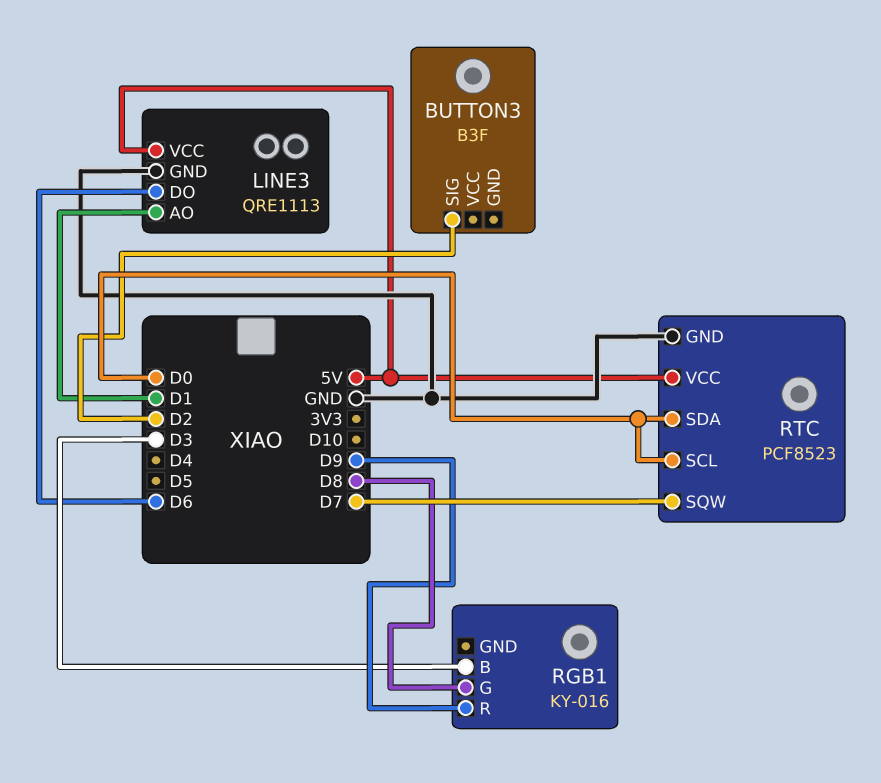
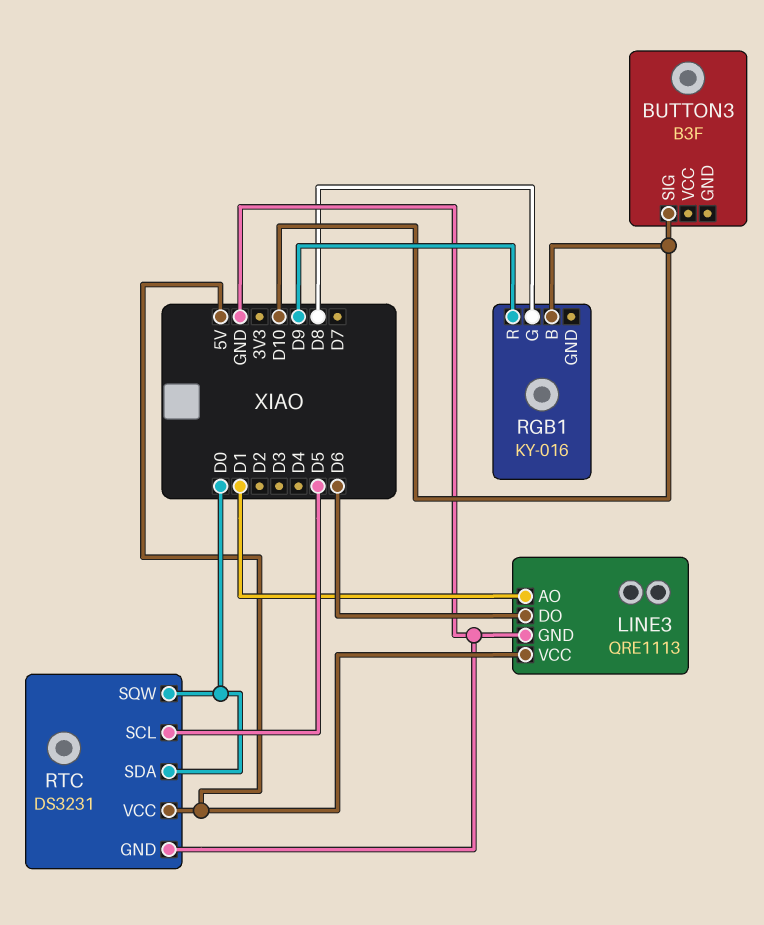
BUTTON3 pin SIG: D2 -> D10
RGB1 pin B: D3 -> D10
RTC: PCF8523 -> DS3231
RTC pin SCL: D0 -> D5
RTC pin SQW: D7 -> D0

